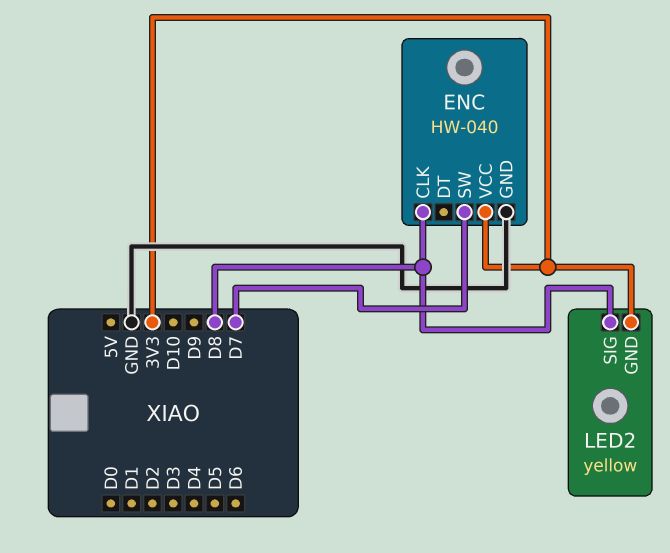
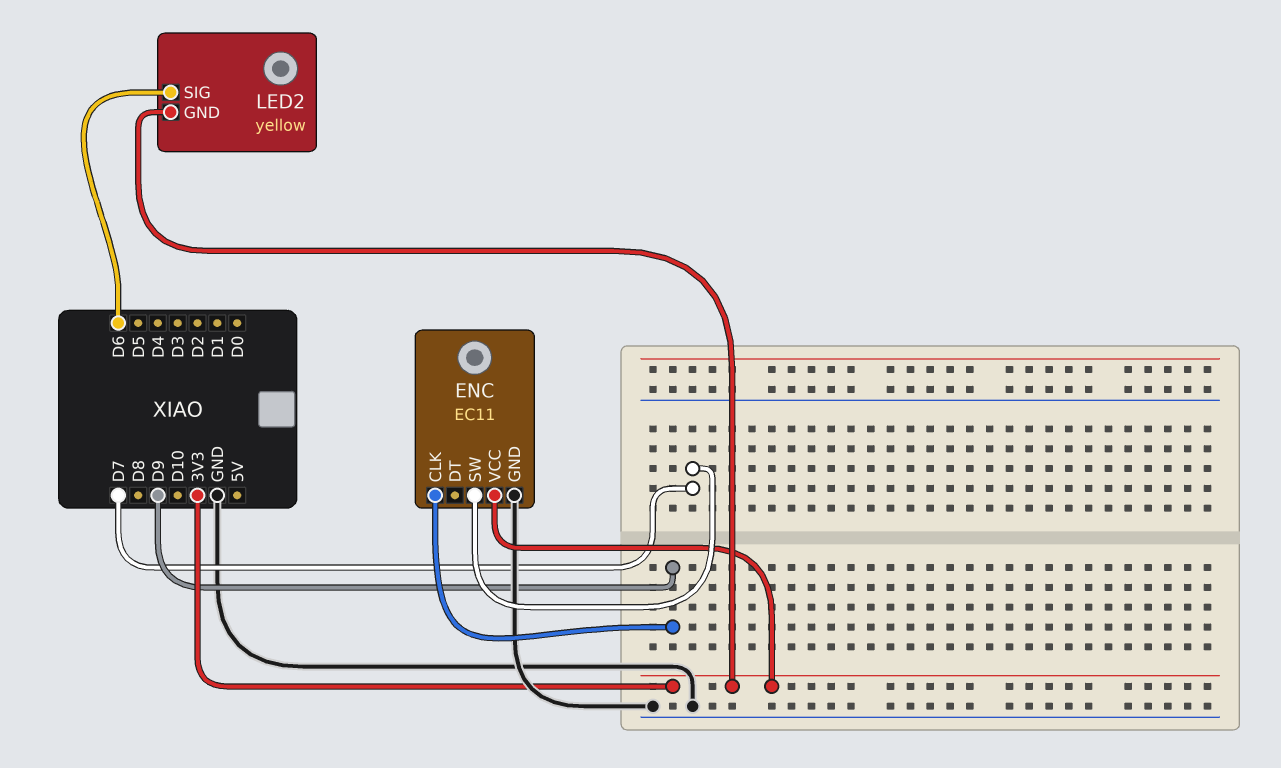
ENC: HW-040 -> EC11
ENC pin CLK: D8 -> D9
LED2 pin SIG: D8 -> D6

